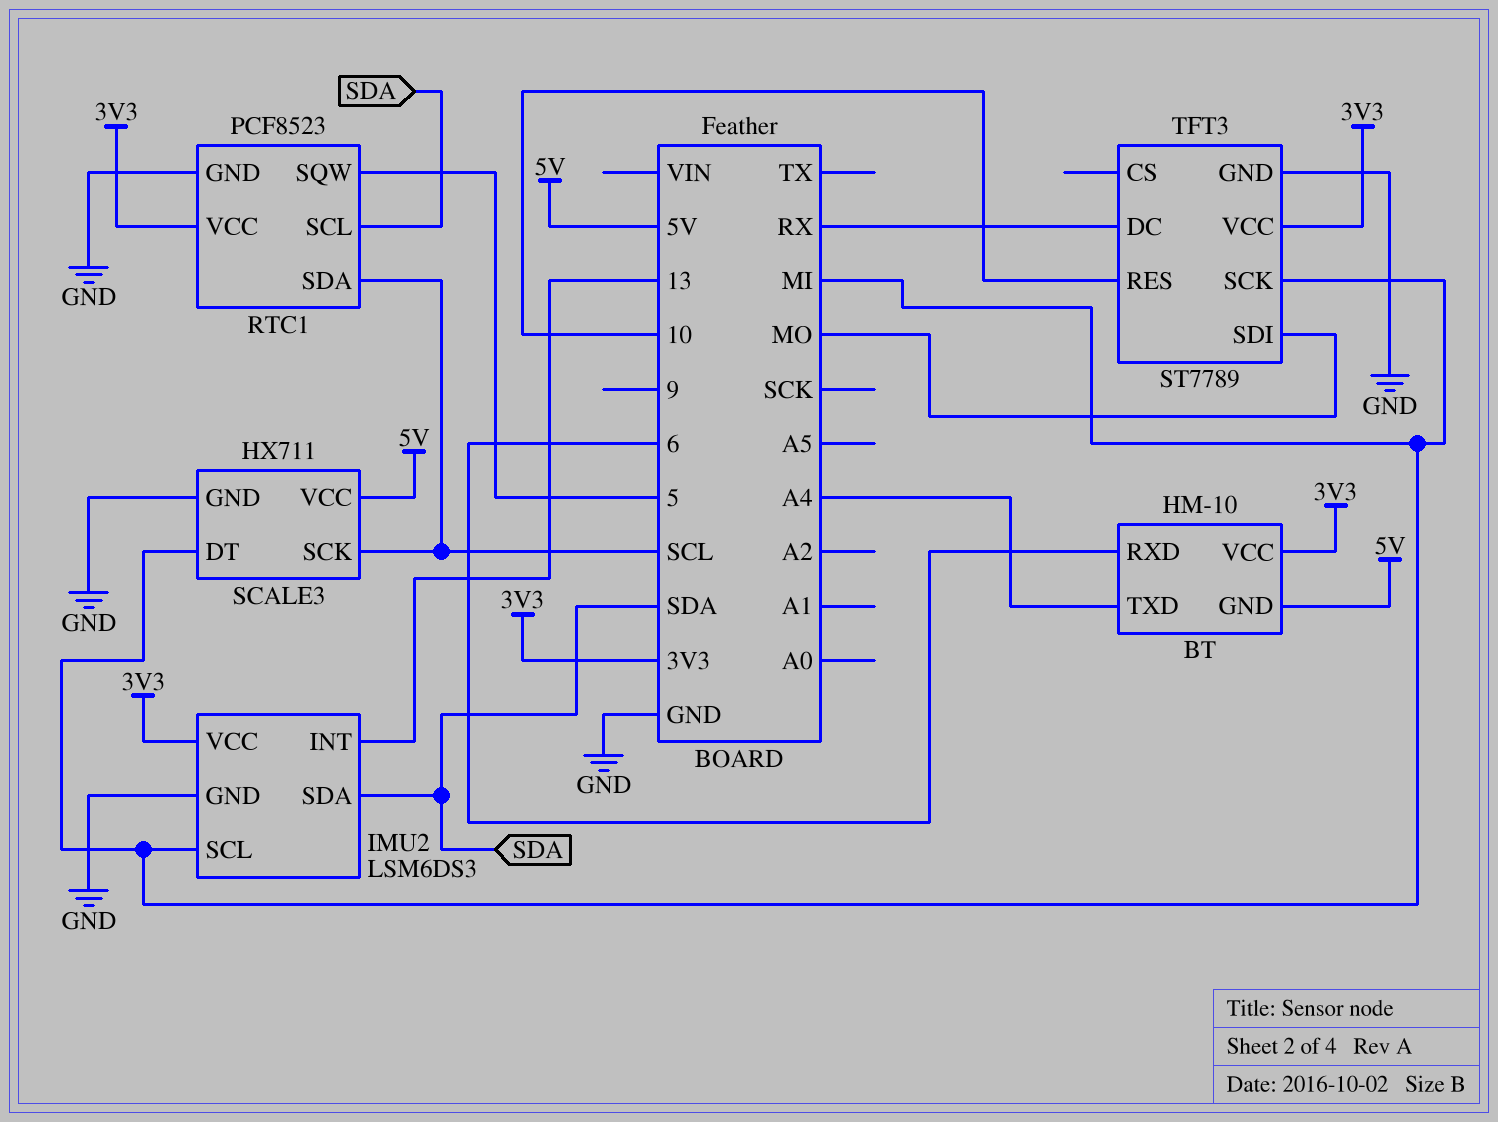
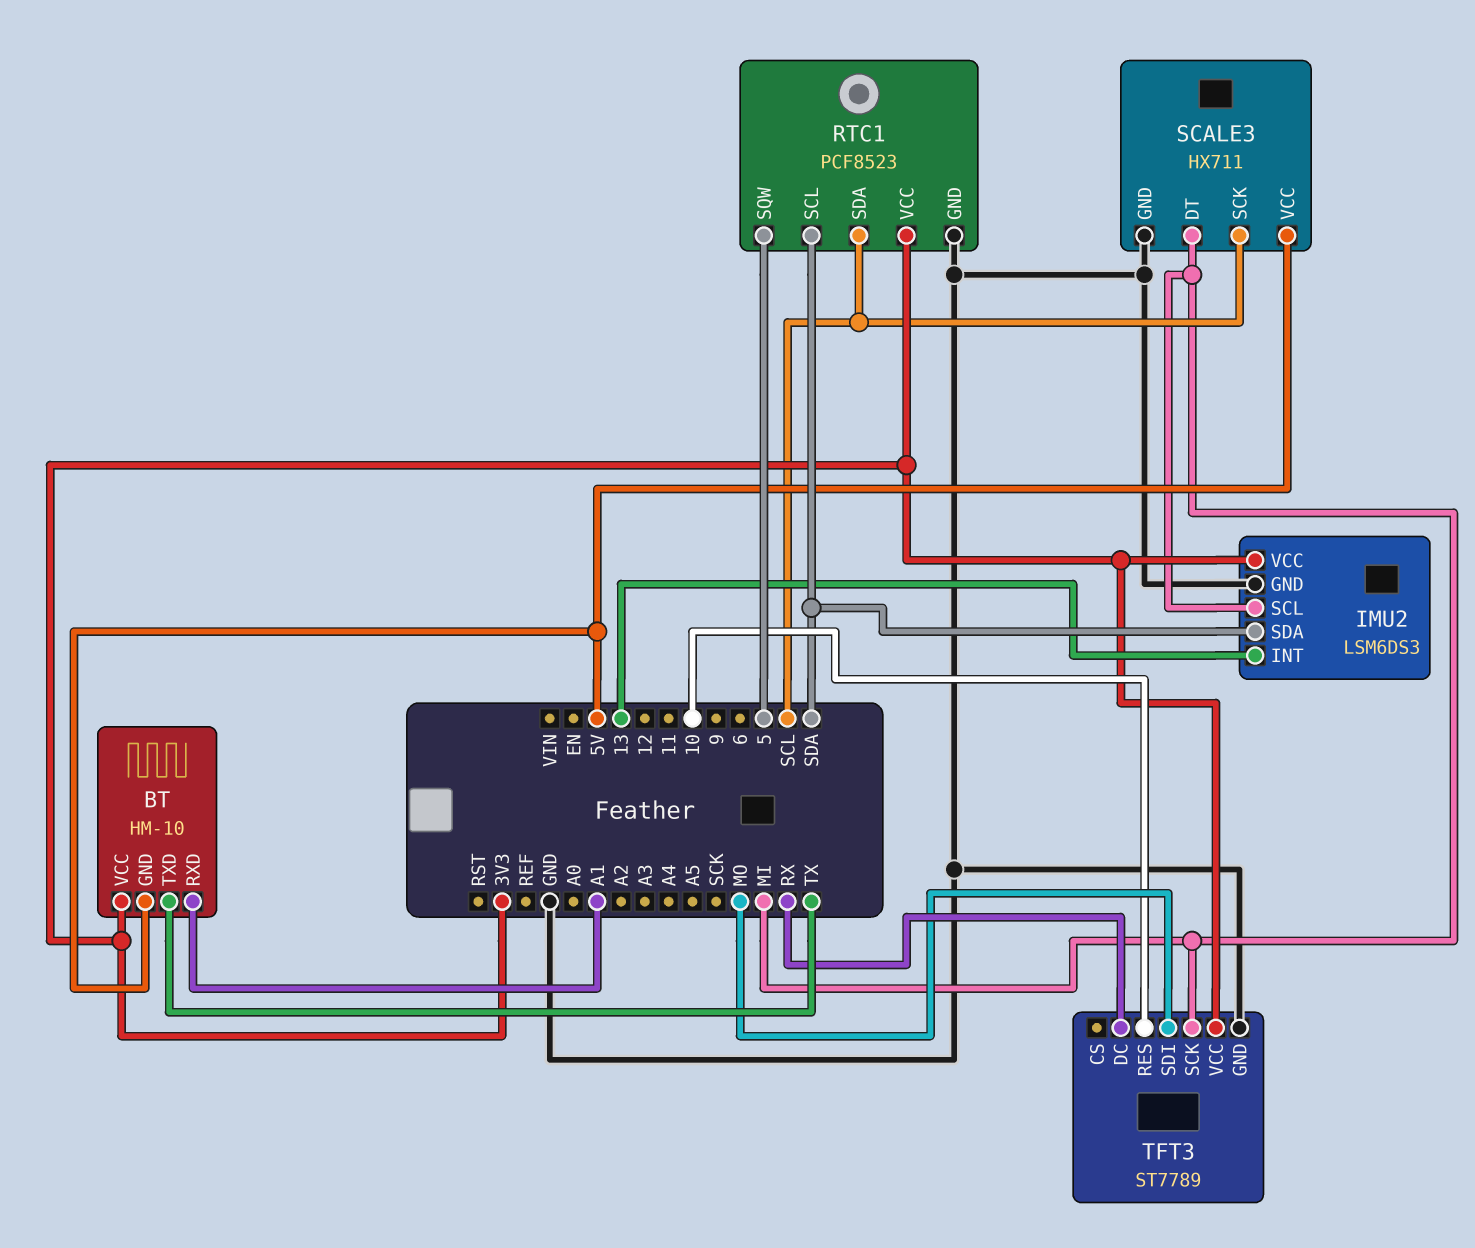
BT pin RXD: 6 -> A1
BT pin TXD: A4 -> TX

